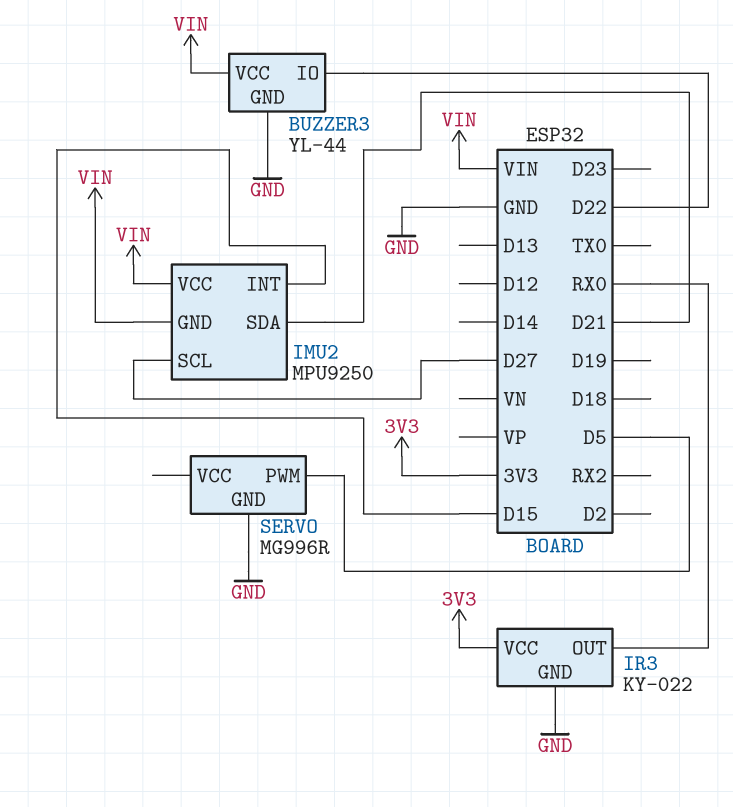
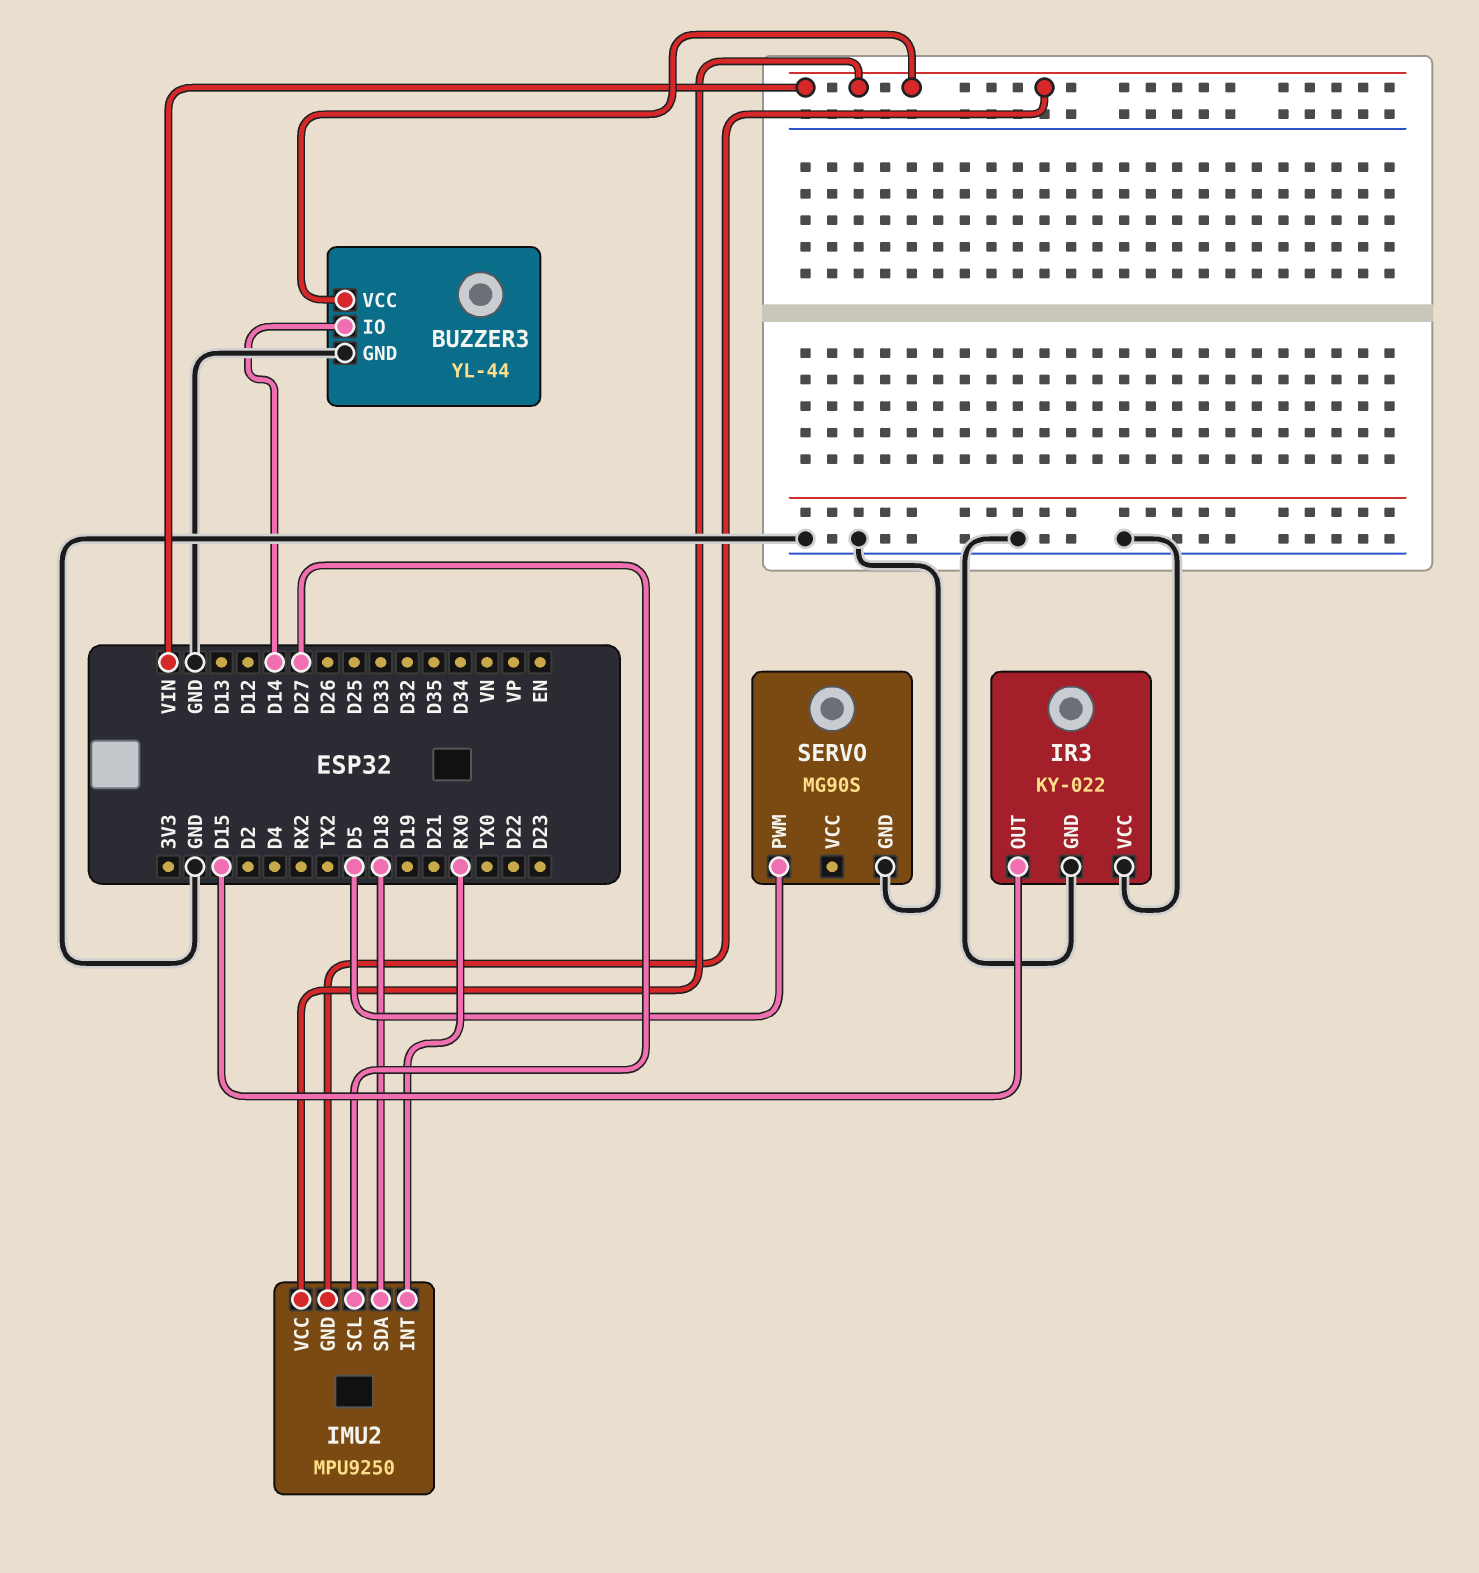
BUZZER3 pin IO: D22 -> D14
IMU2 pin INT: D15 -> RX0
IMU2 pin SDA: D21 -> D18
IR3 pin OUT: RX0 -> D15
IR3 pin VCC: 3V3 -> GND
SERVO: MG996R -> MG90S

